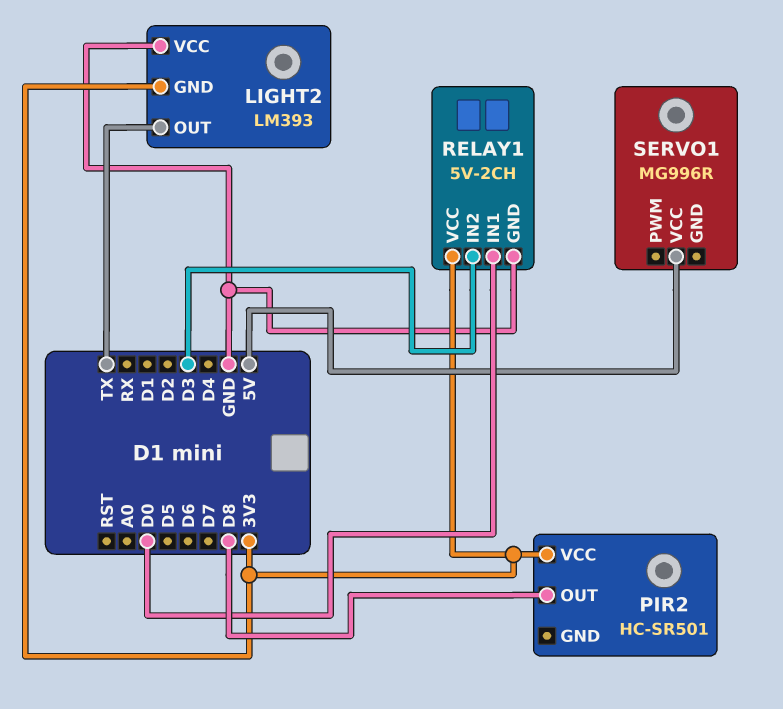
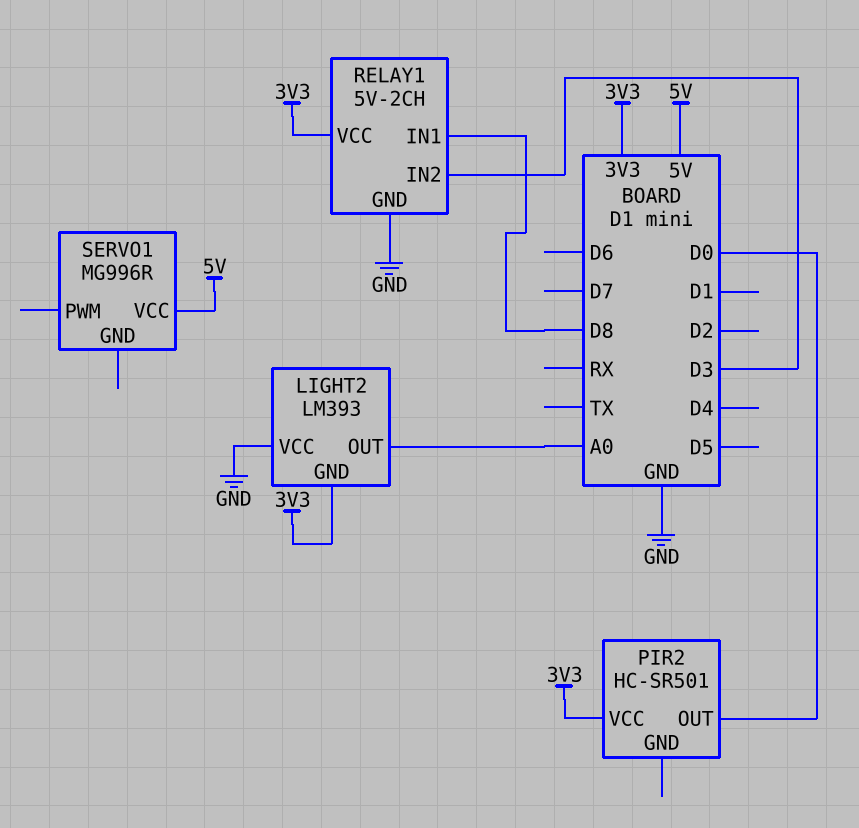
LIGHT2 pin OUT: TX -> A0
PIR2 pin OUT: D8 -> D0
RELAY1 pin IN1: D0 -> D8

